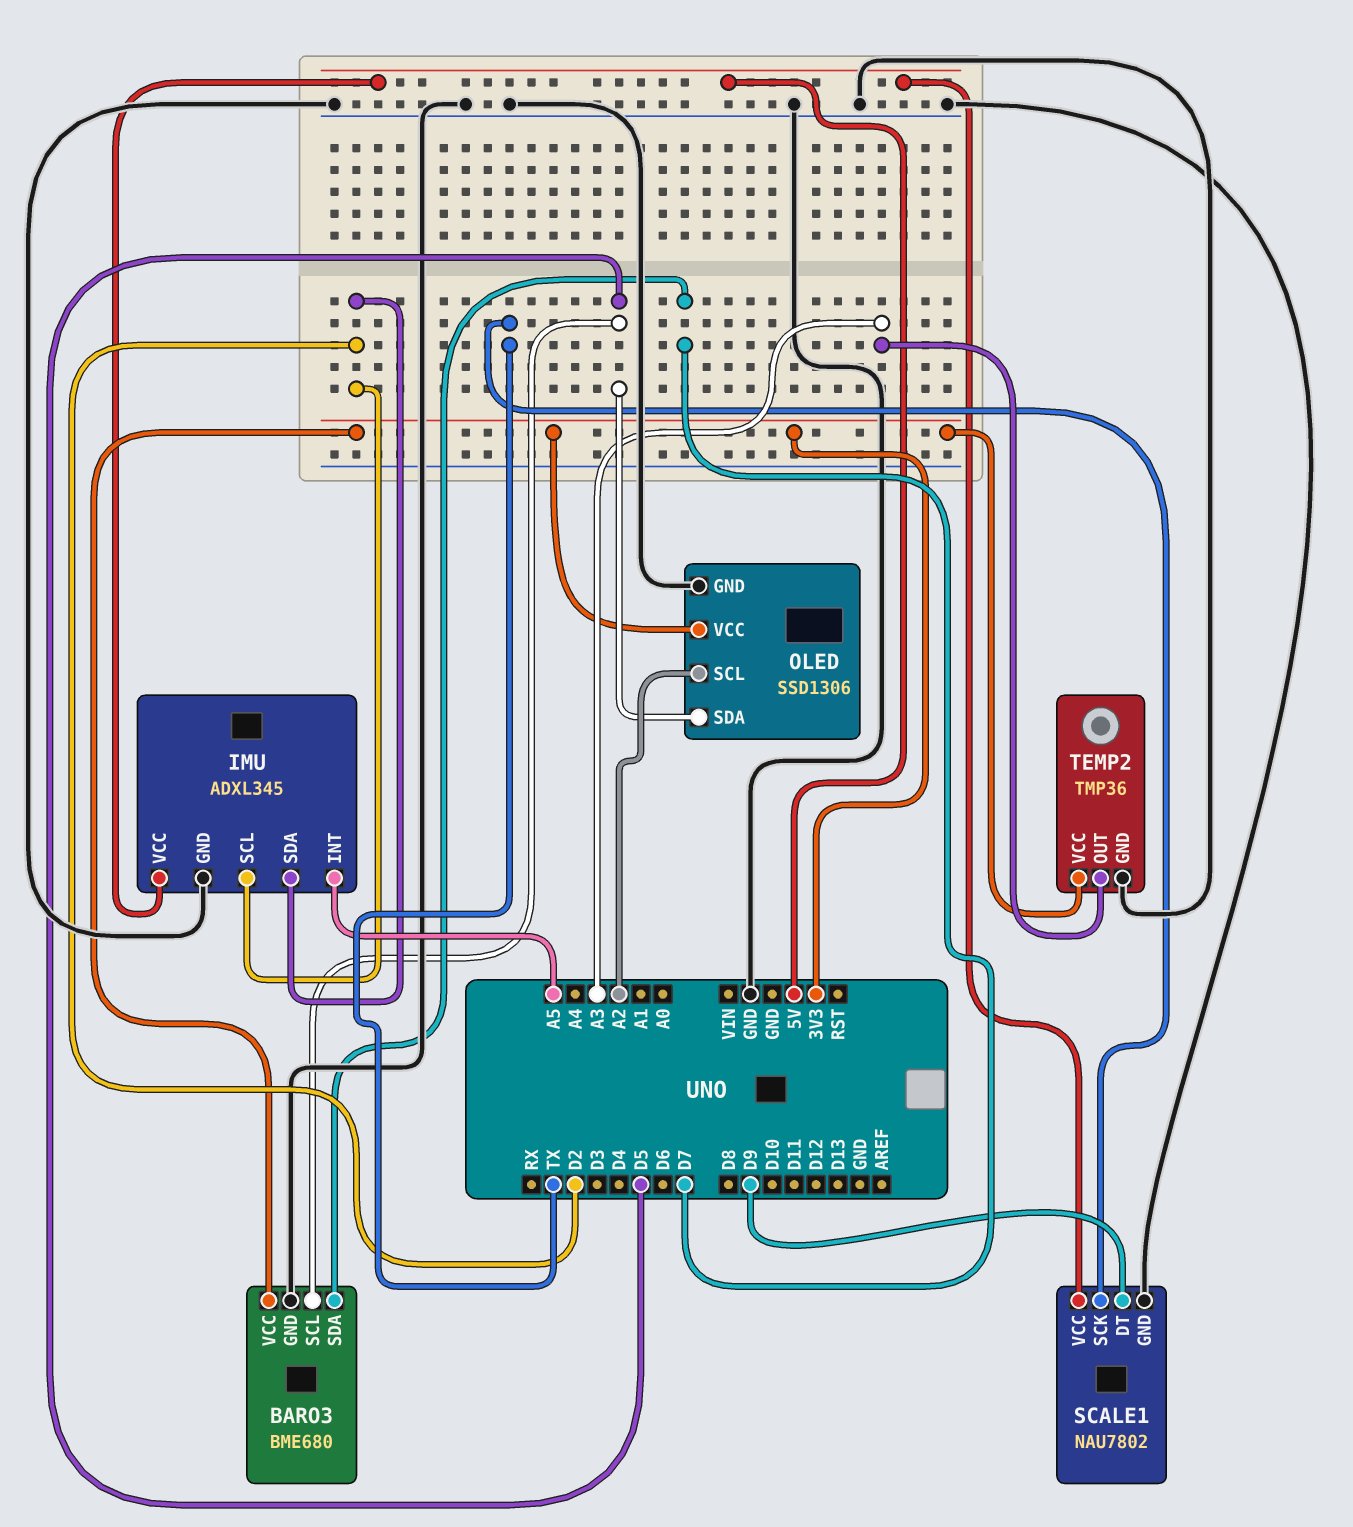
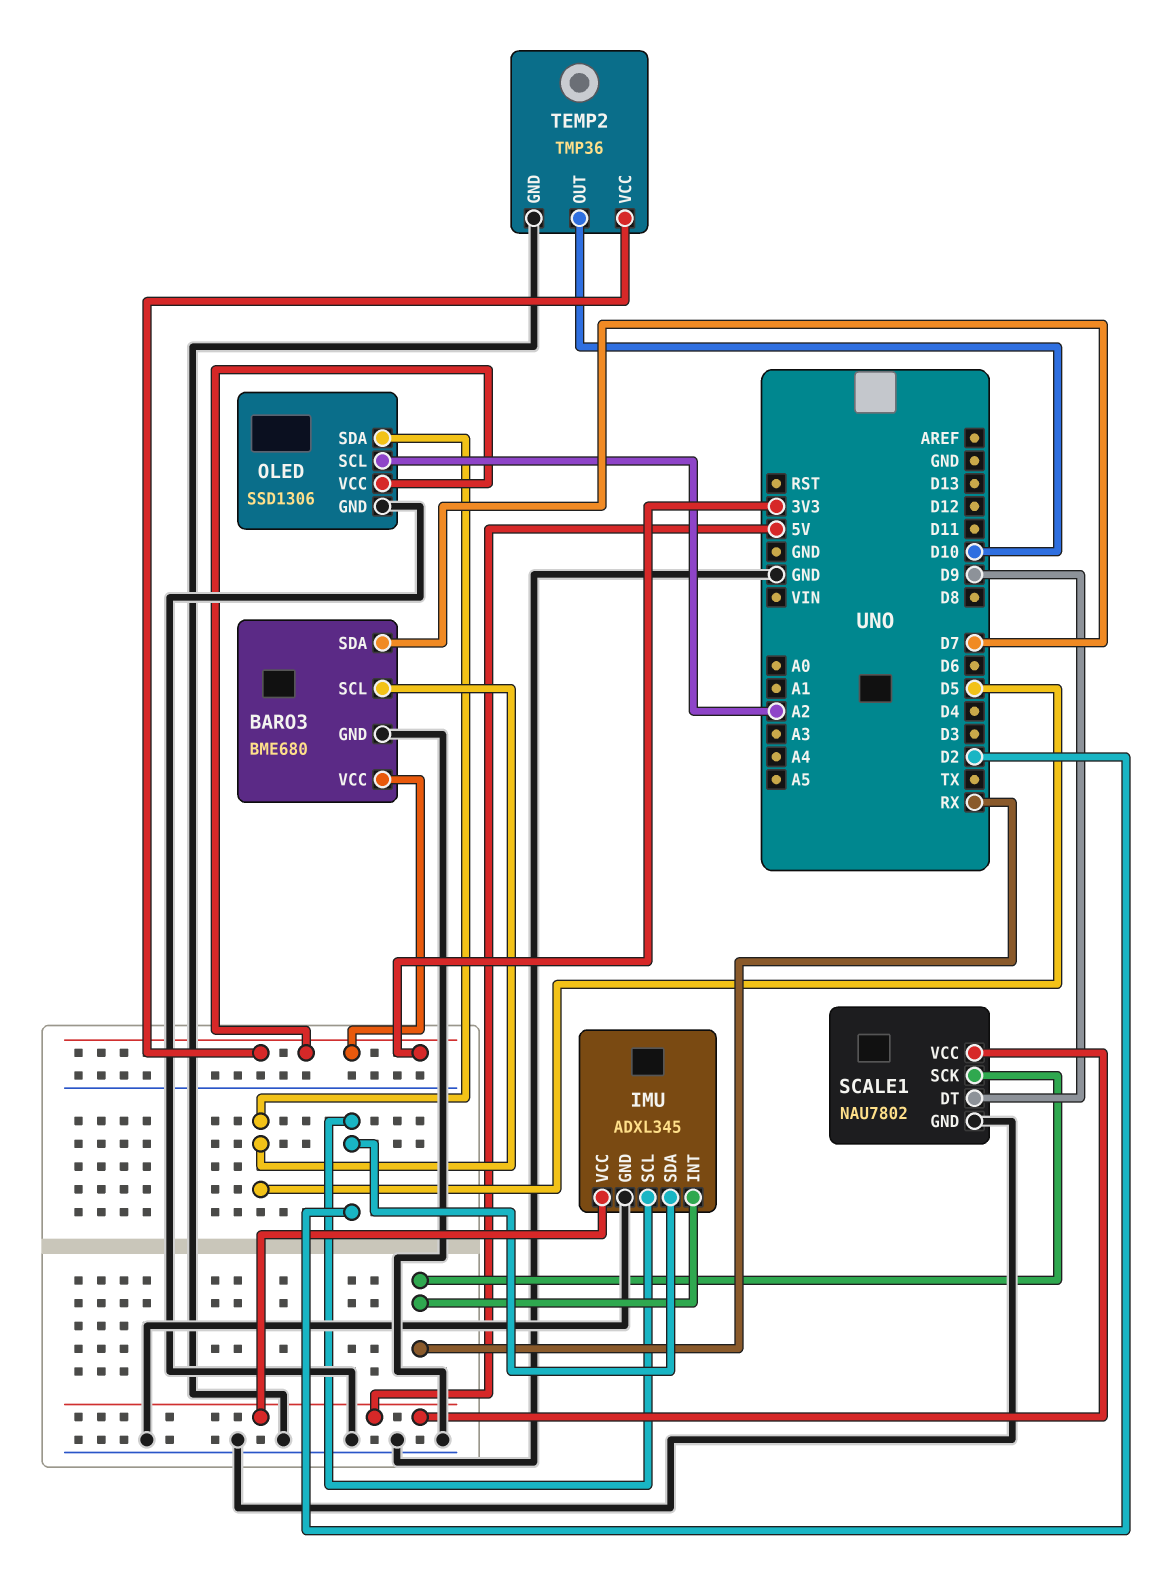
IMU pin INT: A5 -> RX
SCALE1 pin SCK: TX -> RX
TEMP2 pin OUT: A3 -> D10

